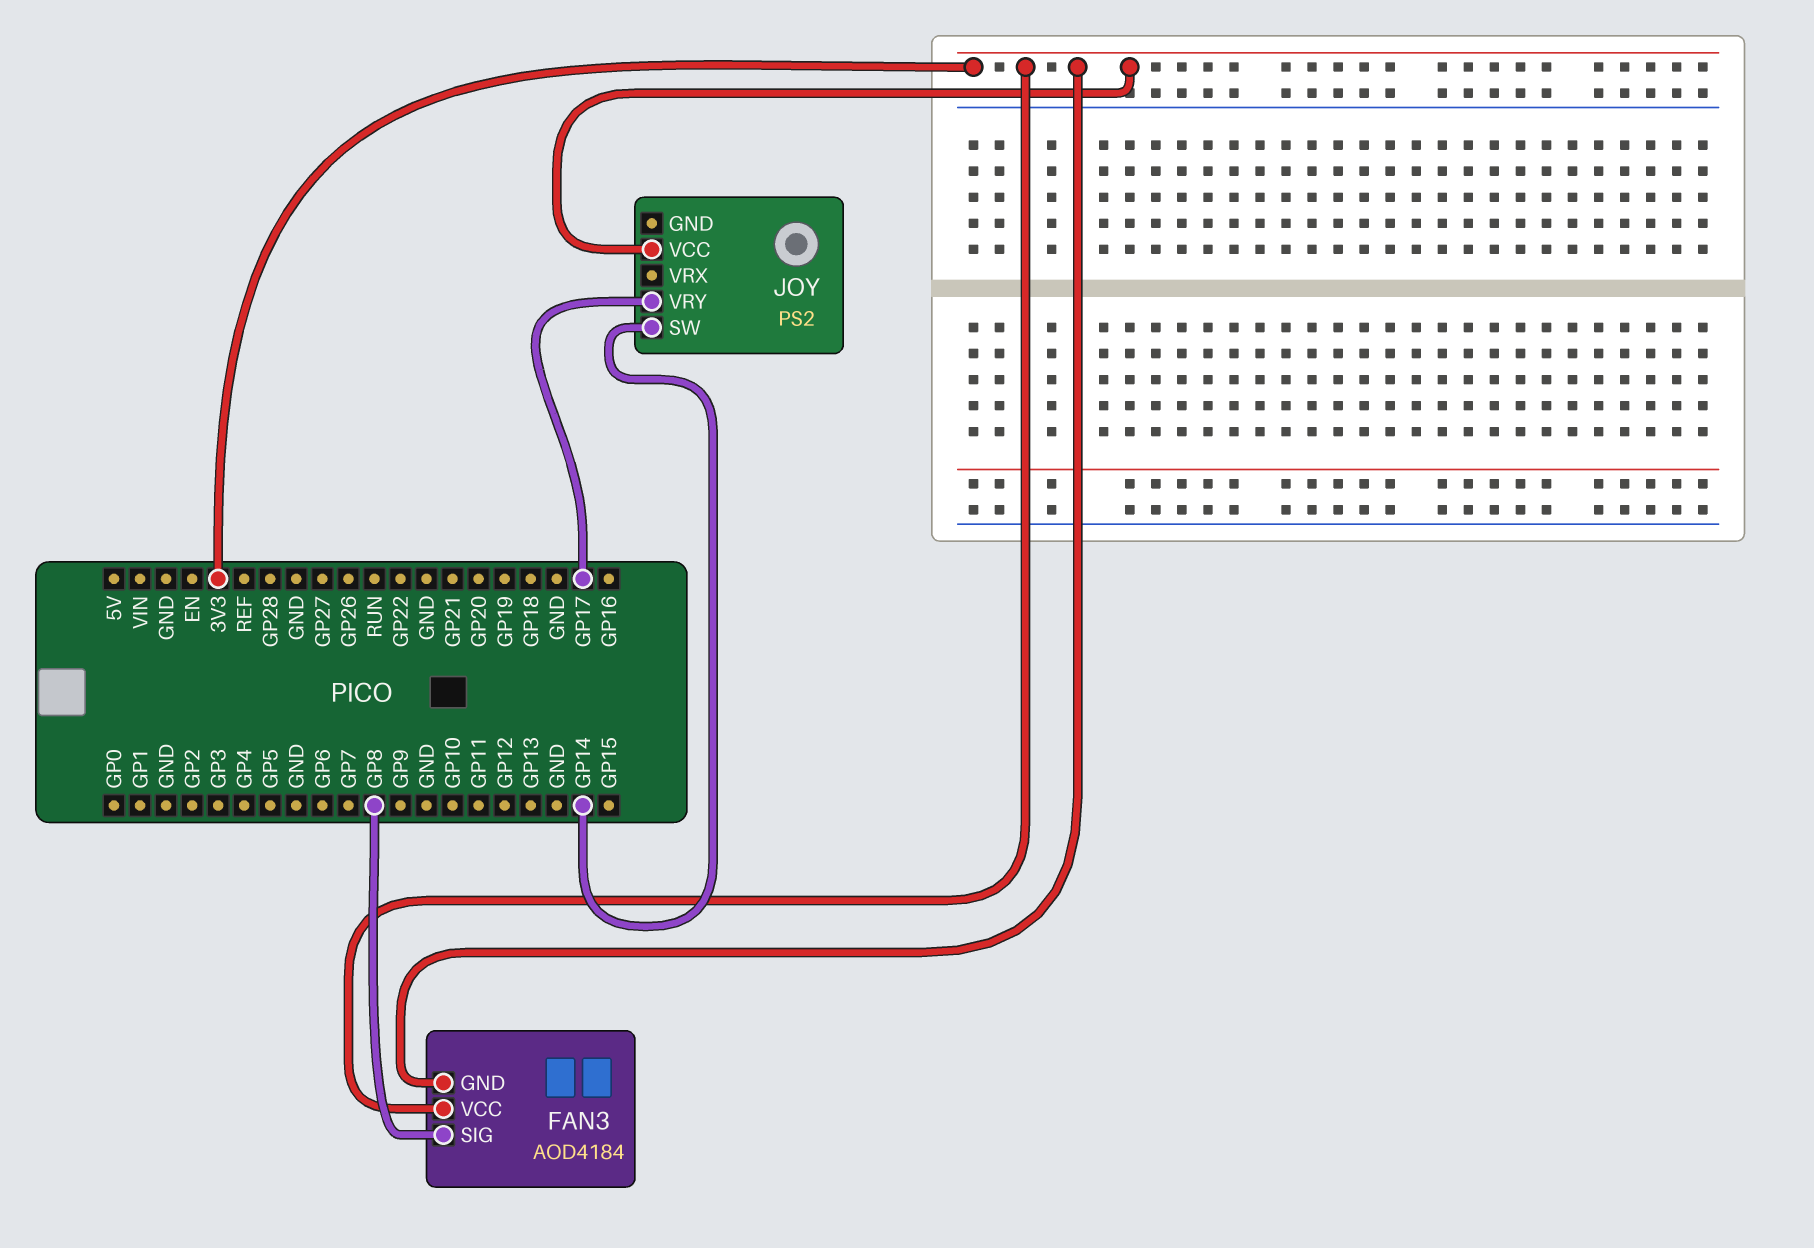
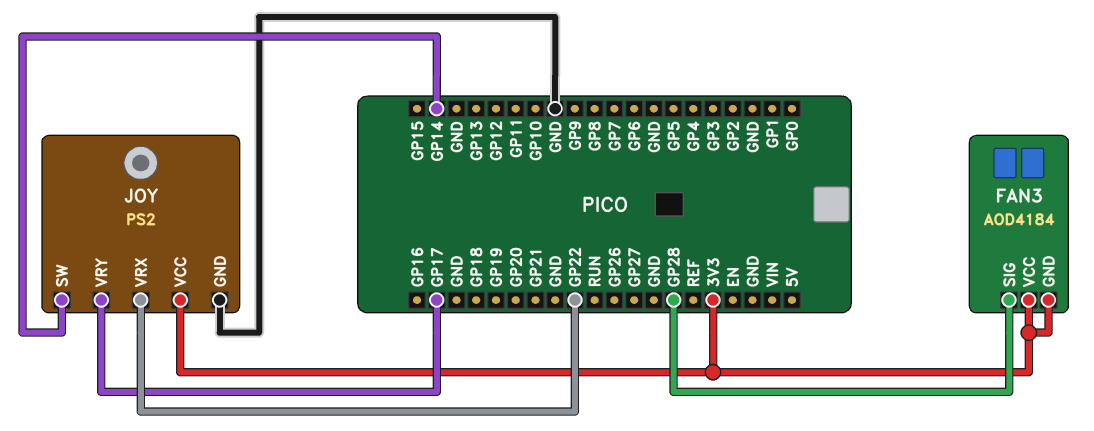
FAN3 pin SIG: GP8 -> GP28
JOY pin GND: none -> GND
JOY pin VRX: none -> GP22

